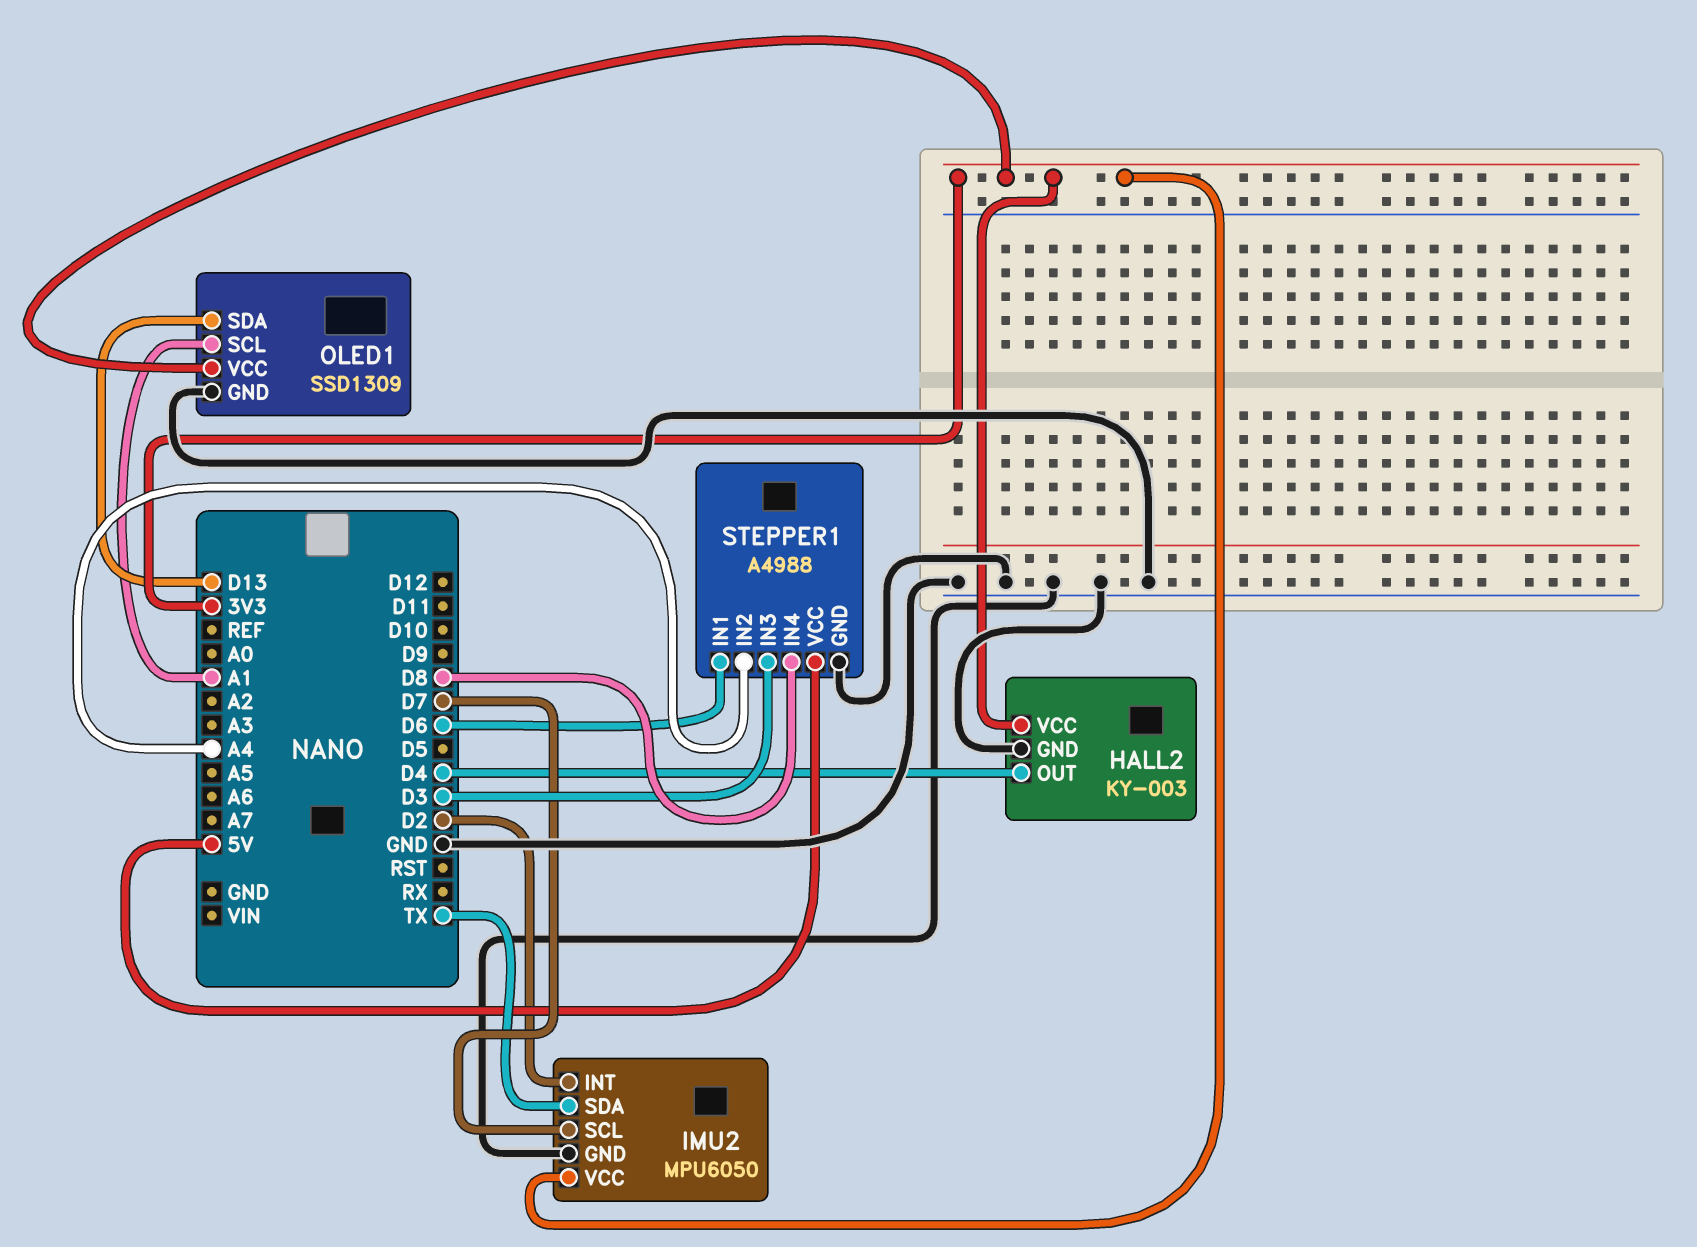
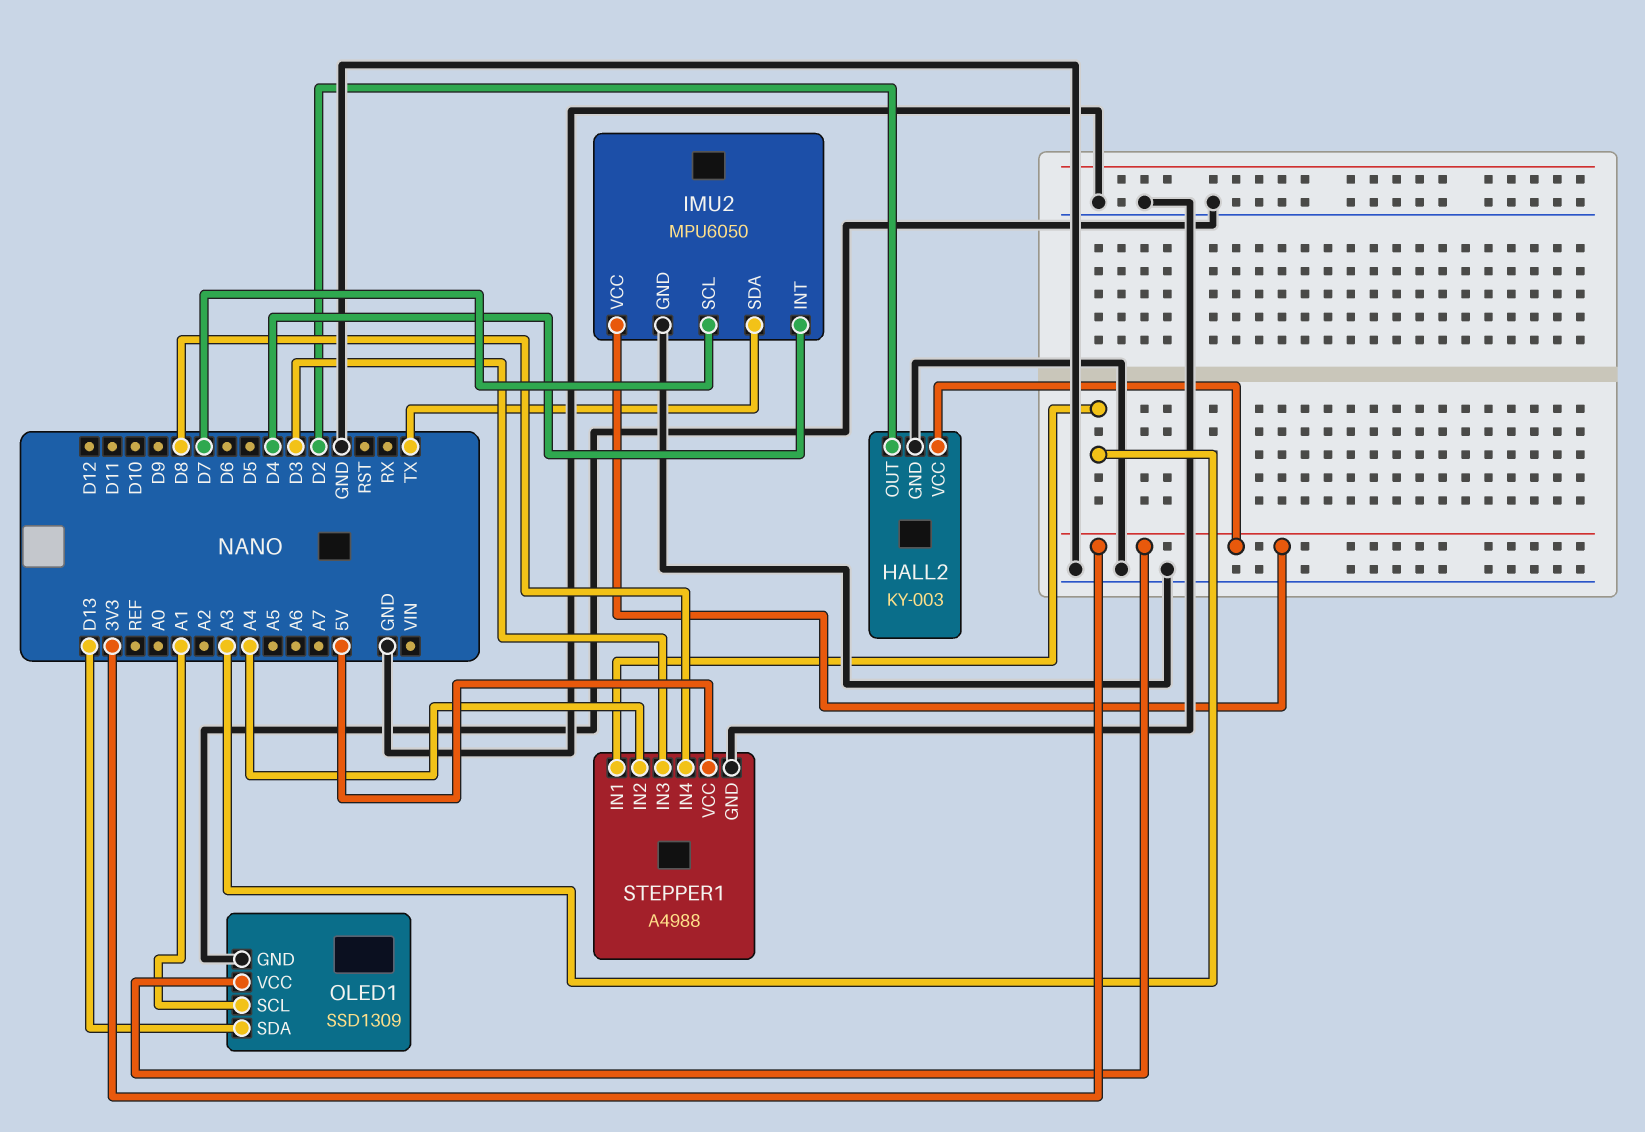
HALL2 pin OUT: D4 -> D2
IMU2 pin INT: D2 -> D4
STEPPER1 pin IN1: D6 -> A3

